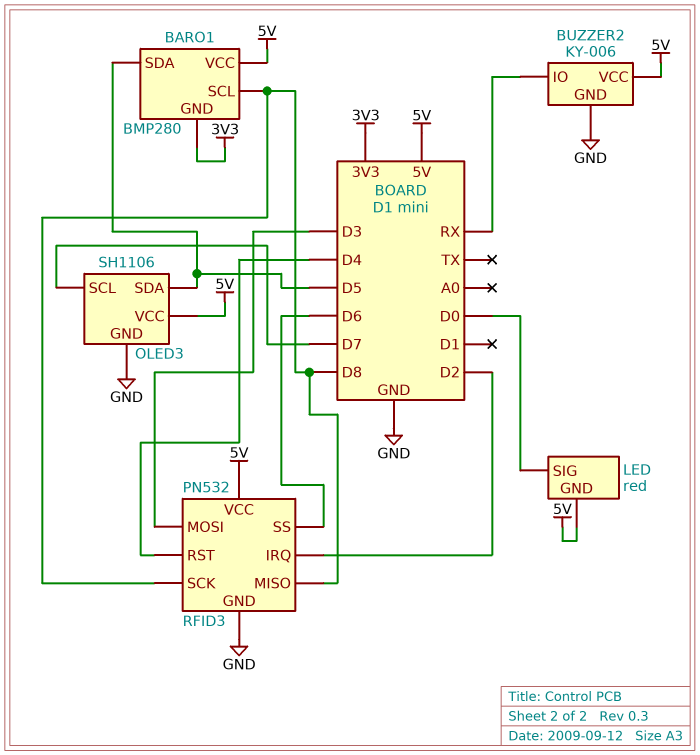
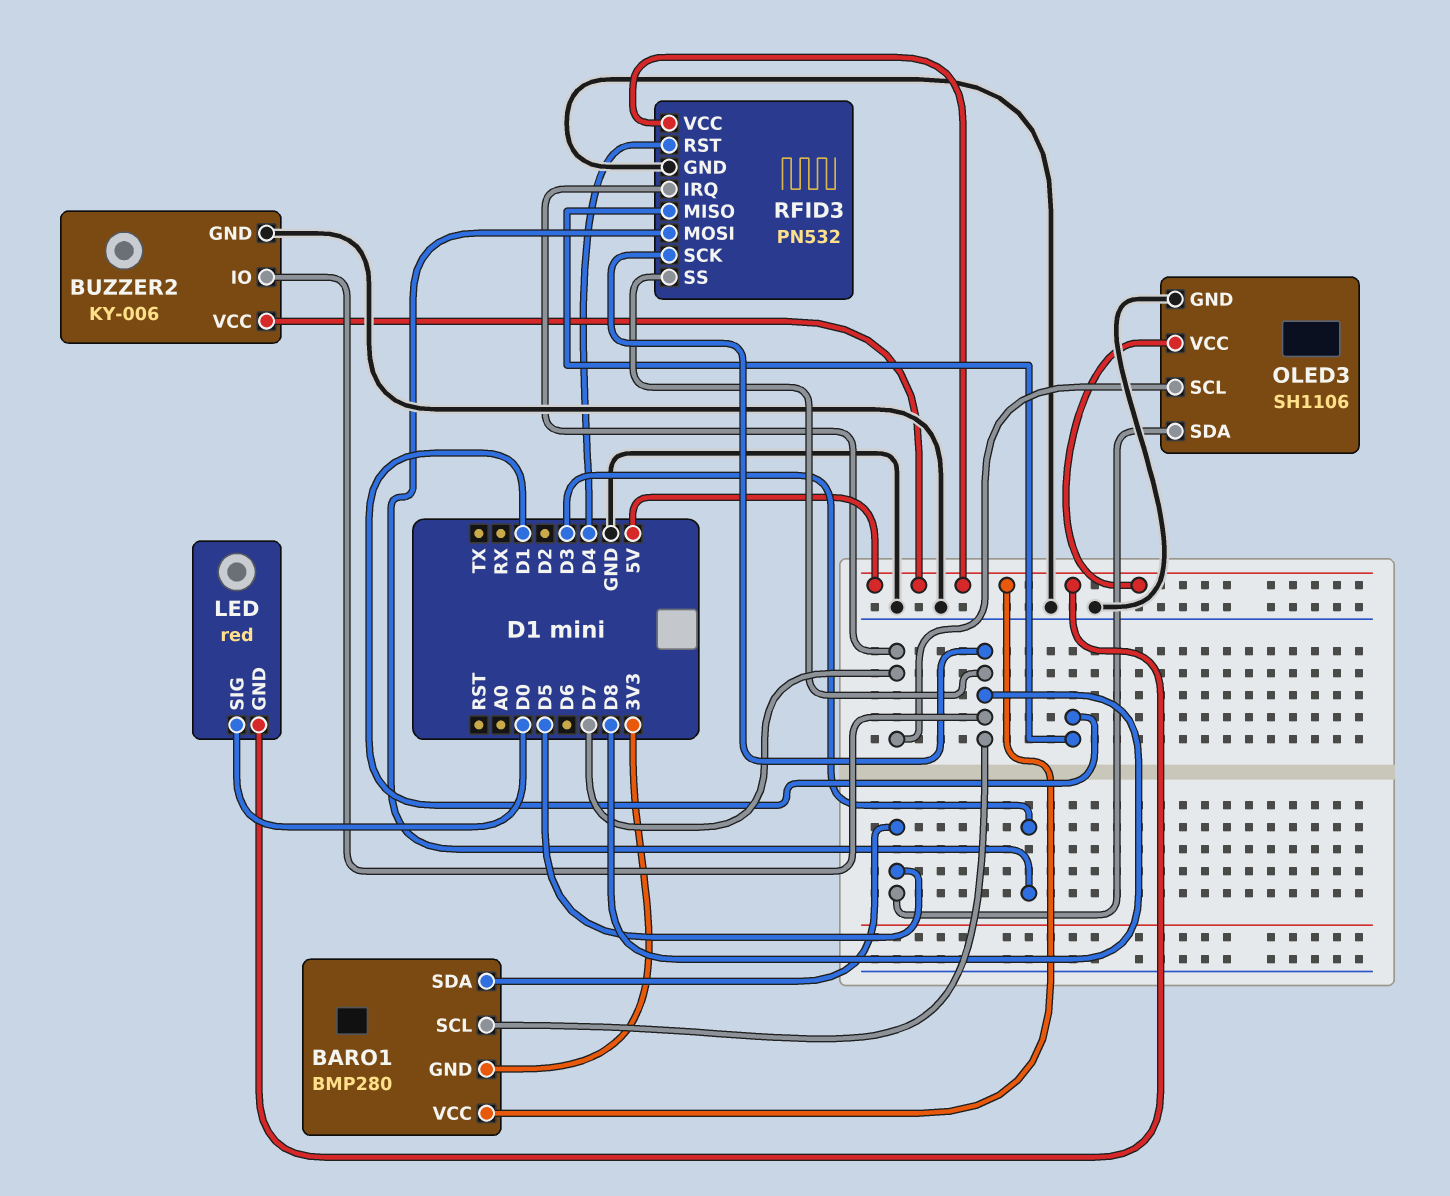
BUZZER2 pin IO: RX -> D8
RFID3 pin IRQ: D2 -> D7
RFID3 pin MISO: D8 -> D1
RFID3 pin SS: D6 -> D8

